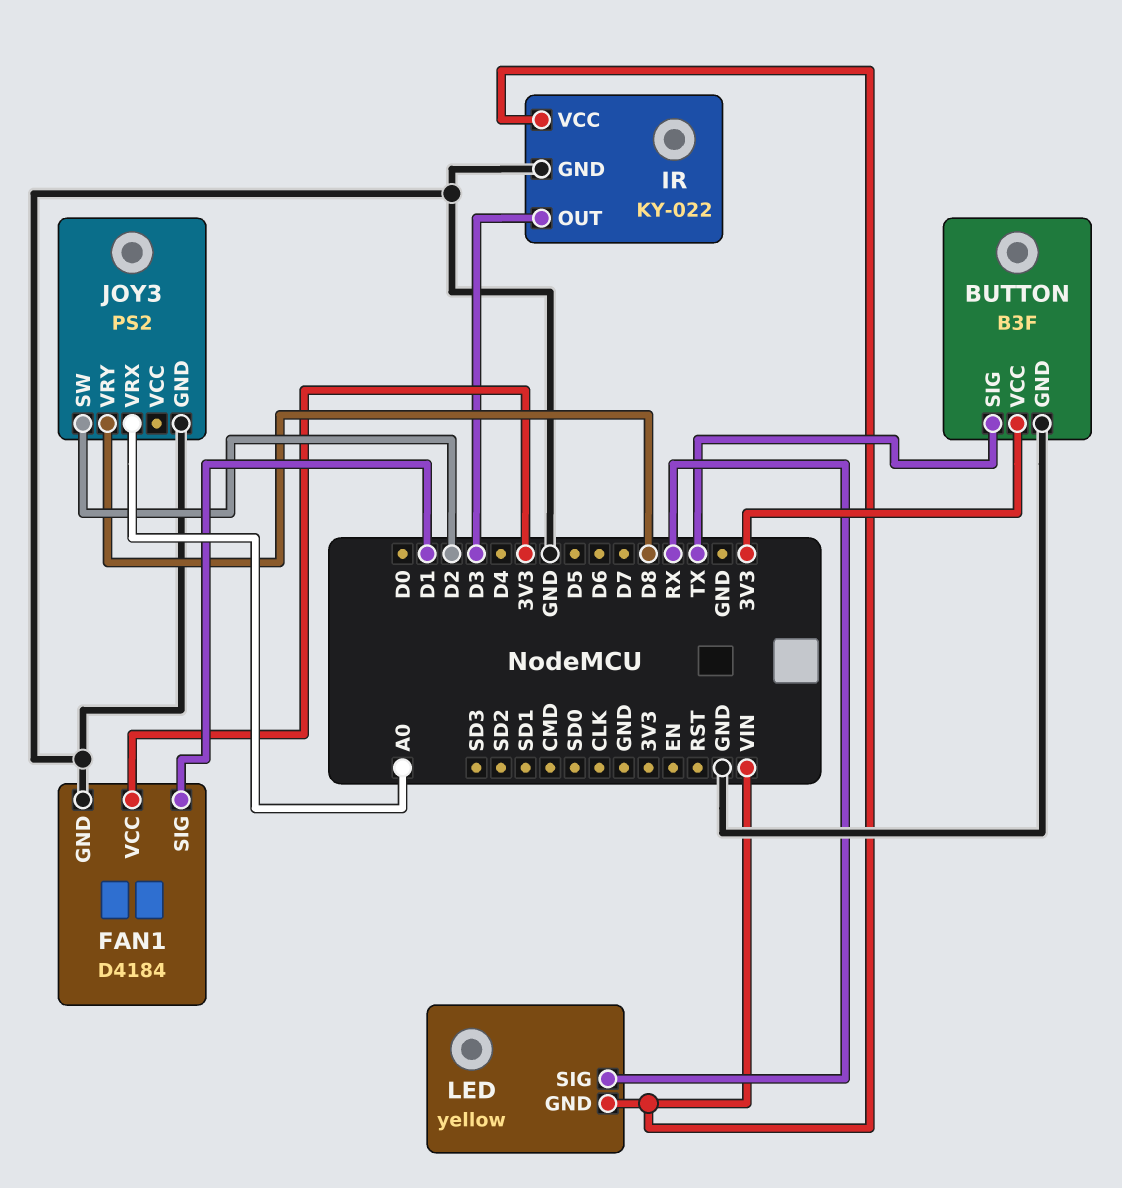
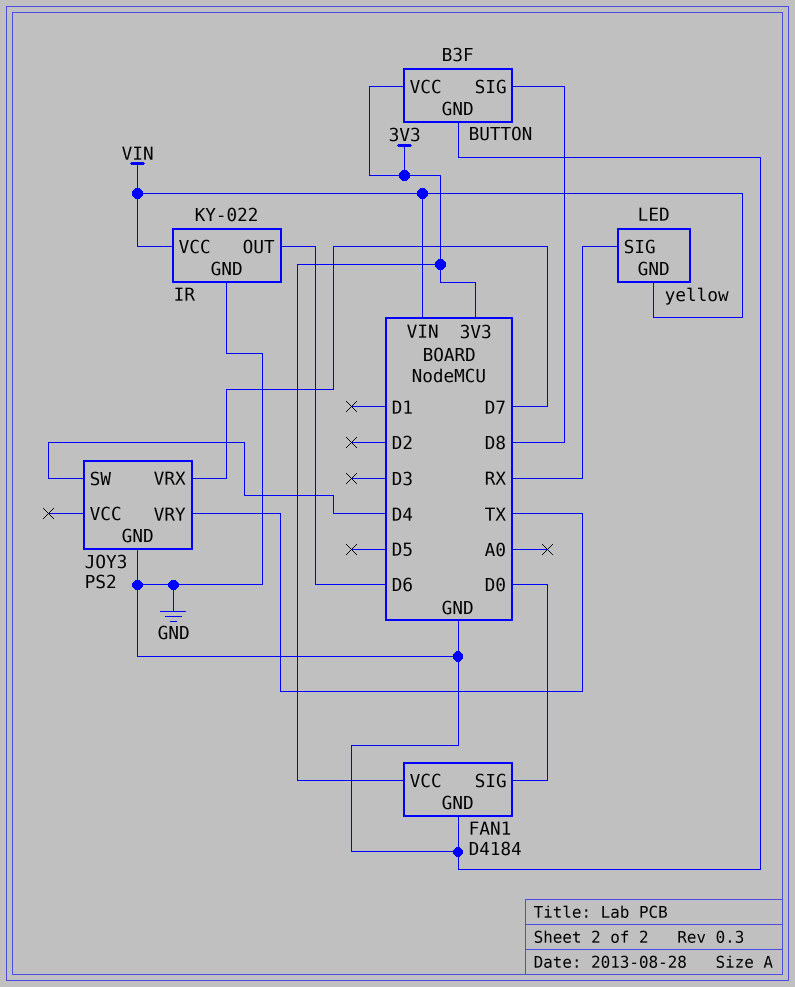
BUTTON pin SIG: TX -> D8
FAN1 pin SIG: D1 -> D0
IR pin OUT: D3 -> D6
JOY3 pin SW: D2 -> D4
JOY3 pin VRX: A0 -> D7
JOY3 pin VRY: D8 -> TX

